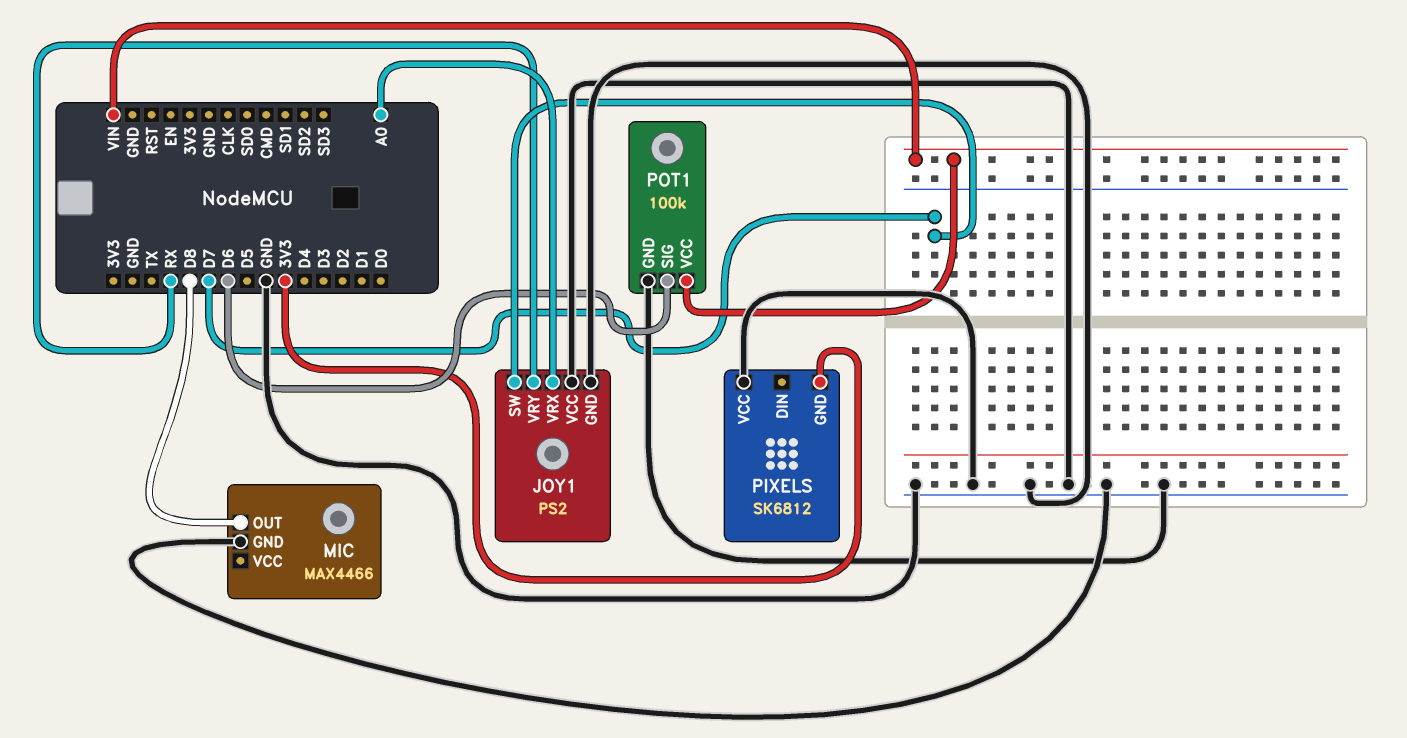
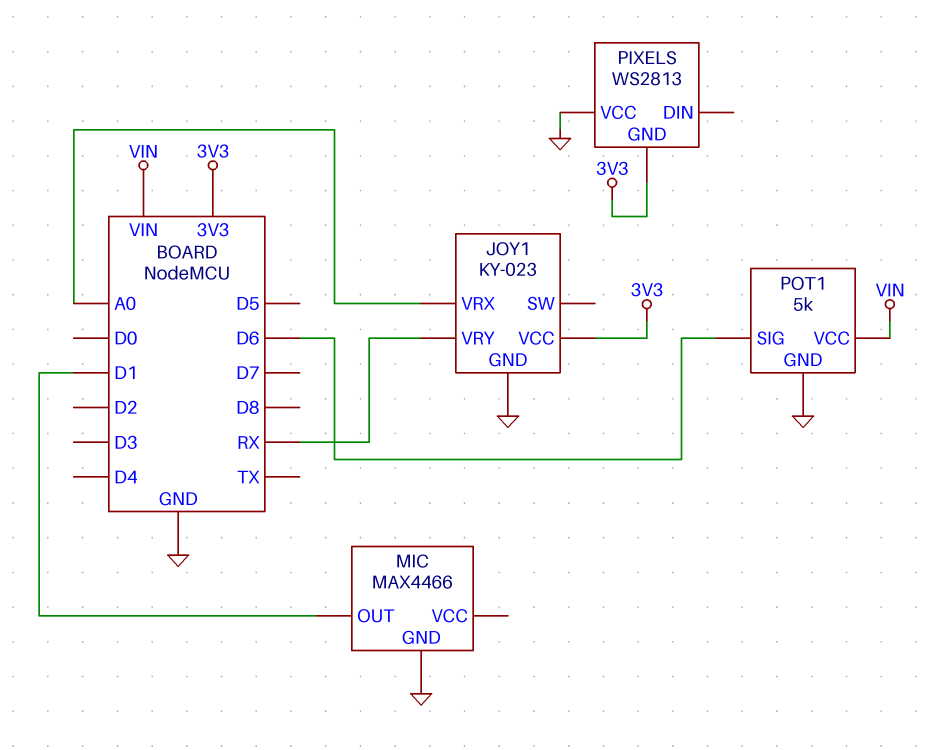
JOY1: PS2 -> KY-023
JOY1 pin SW: D7 -> none
JOY1 pin VCC: GND -> 3V3
MIC pin OUT: D8 -> D1
PIXELS: SK6812 -> WS2813
POT1: 100k -> 5k

